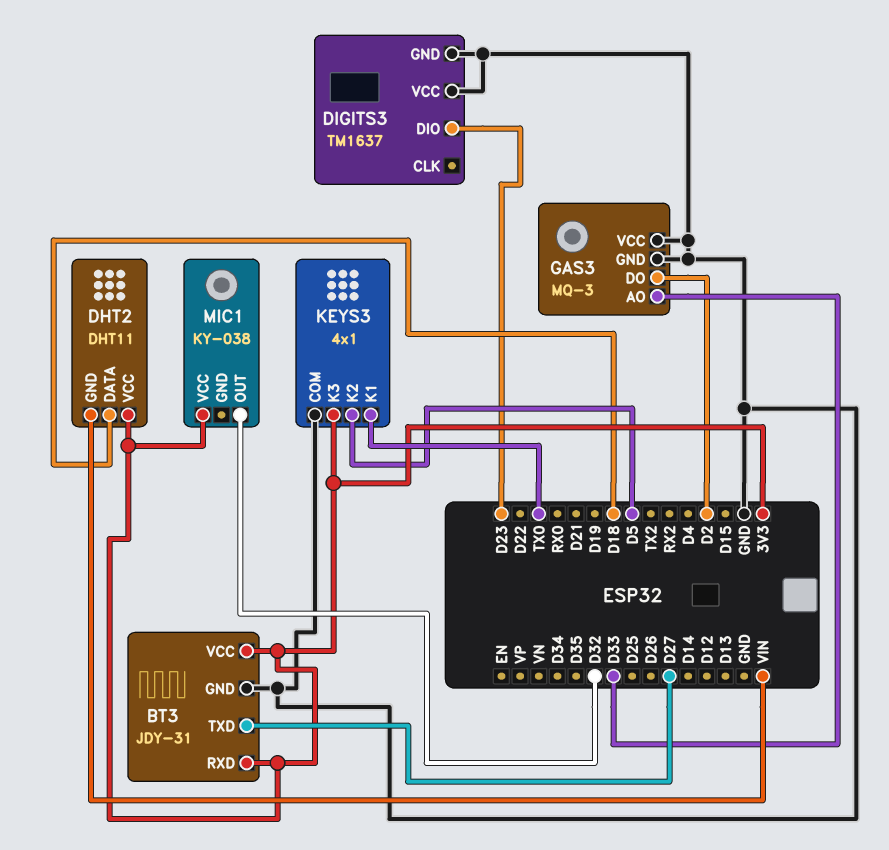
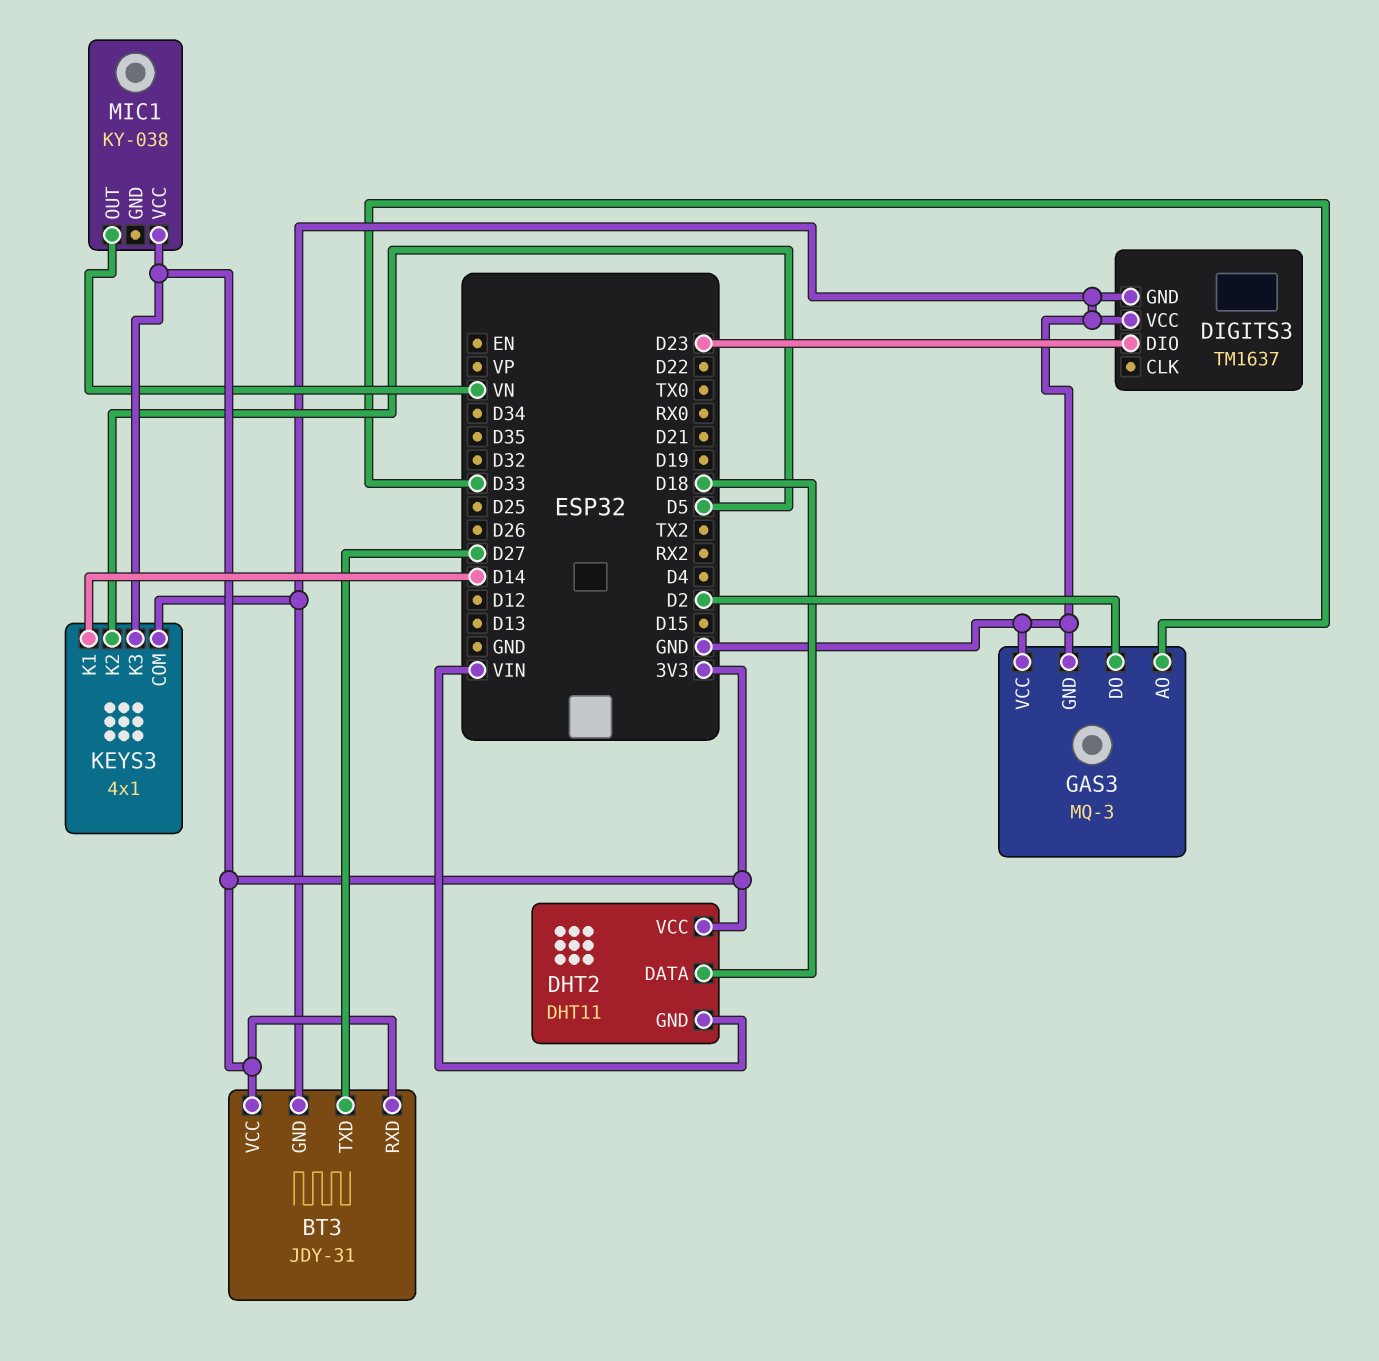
KEYS3 pin K1: TX0 -> D14
MIC1 pin OUT: D32 -> VN

